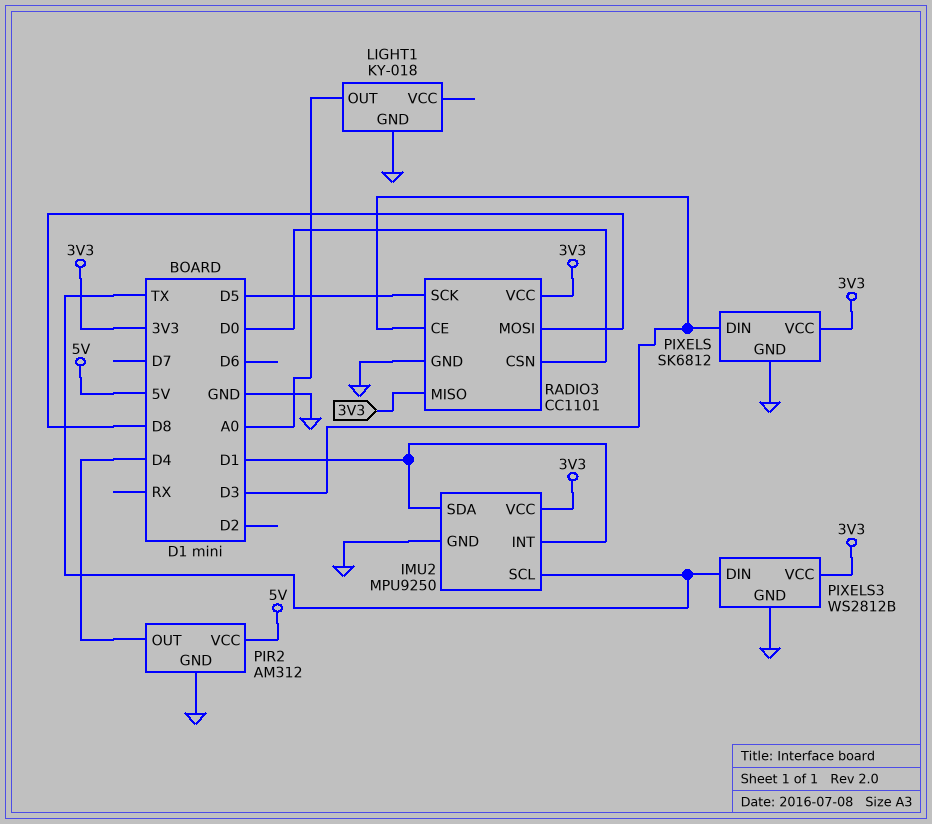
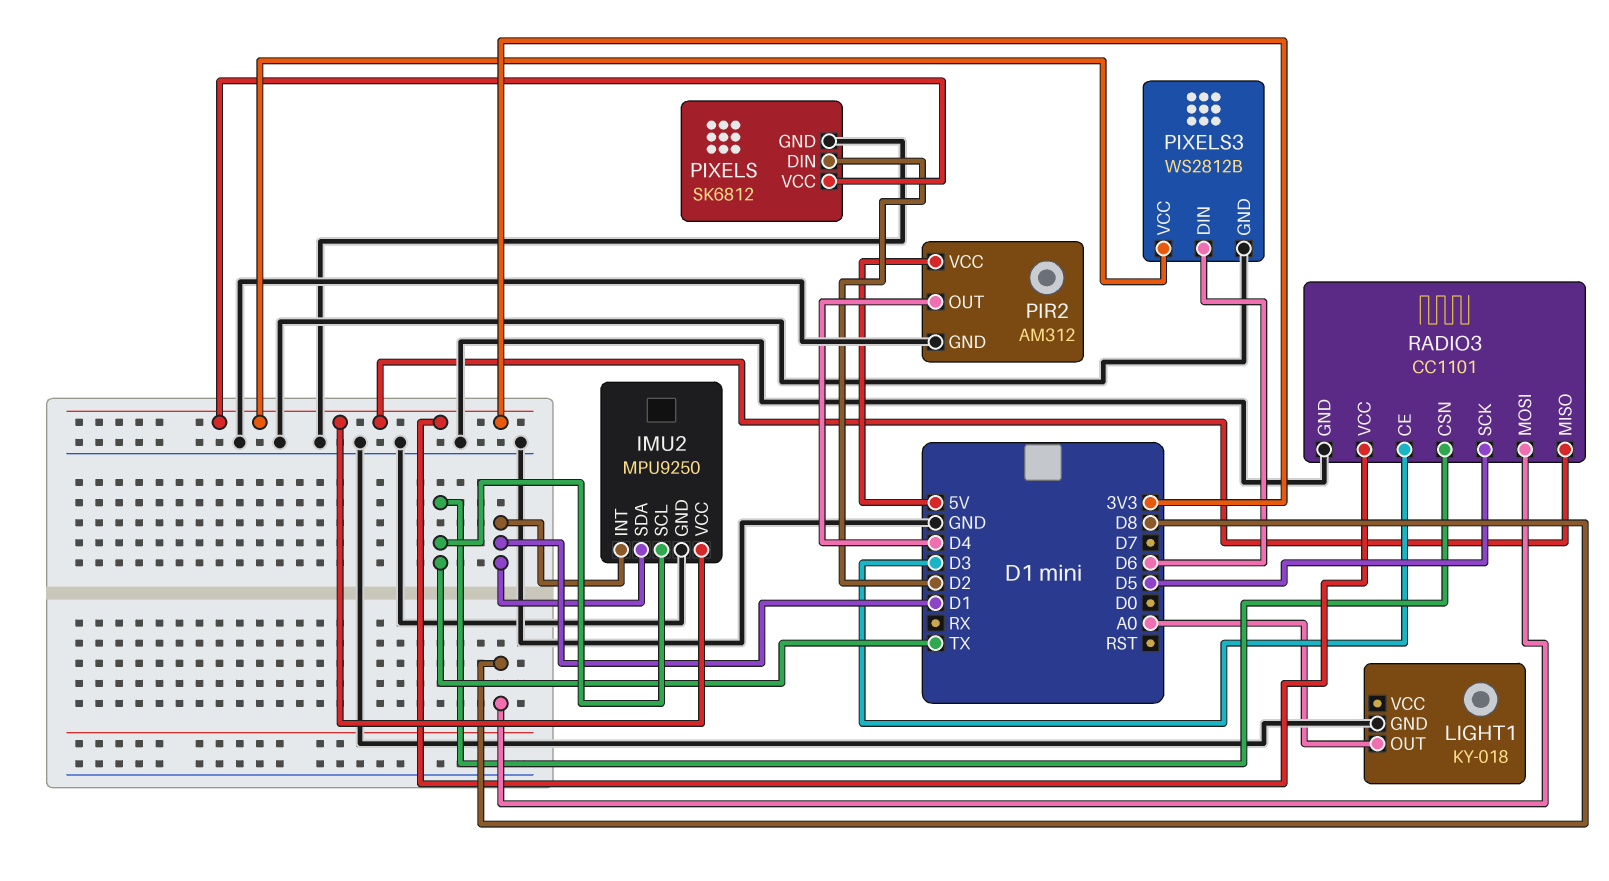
PIXELS pin DIN: D3 -> D2
PIXELS3 pin DIN: TX -> D6
RADIO3 pin CSN: D0 -> TX

